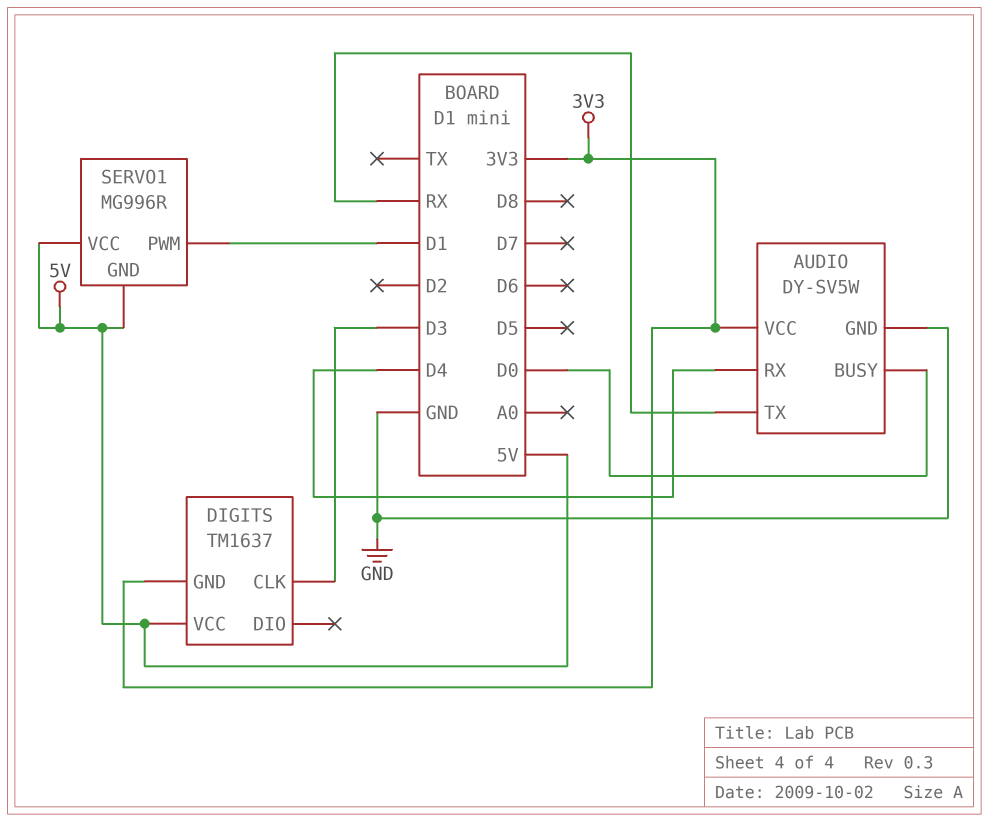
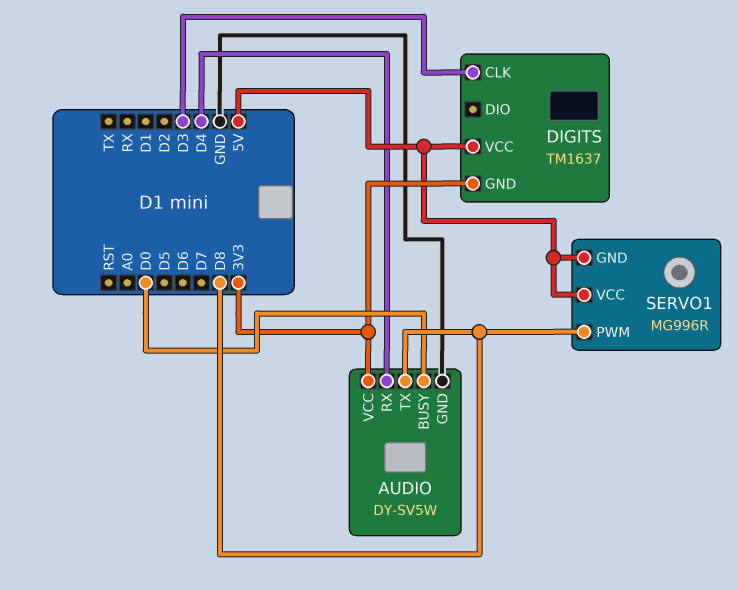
AUDIO pin TX: RX -> D8
SERVO1 pin PWM: D1 -> D8

